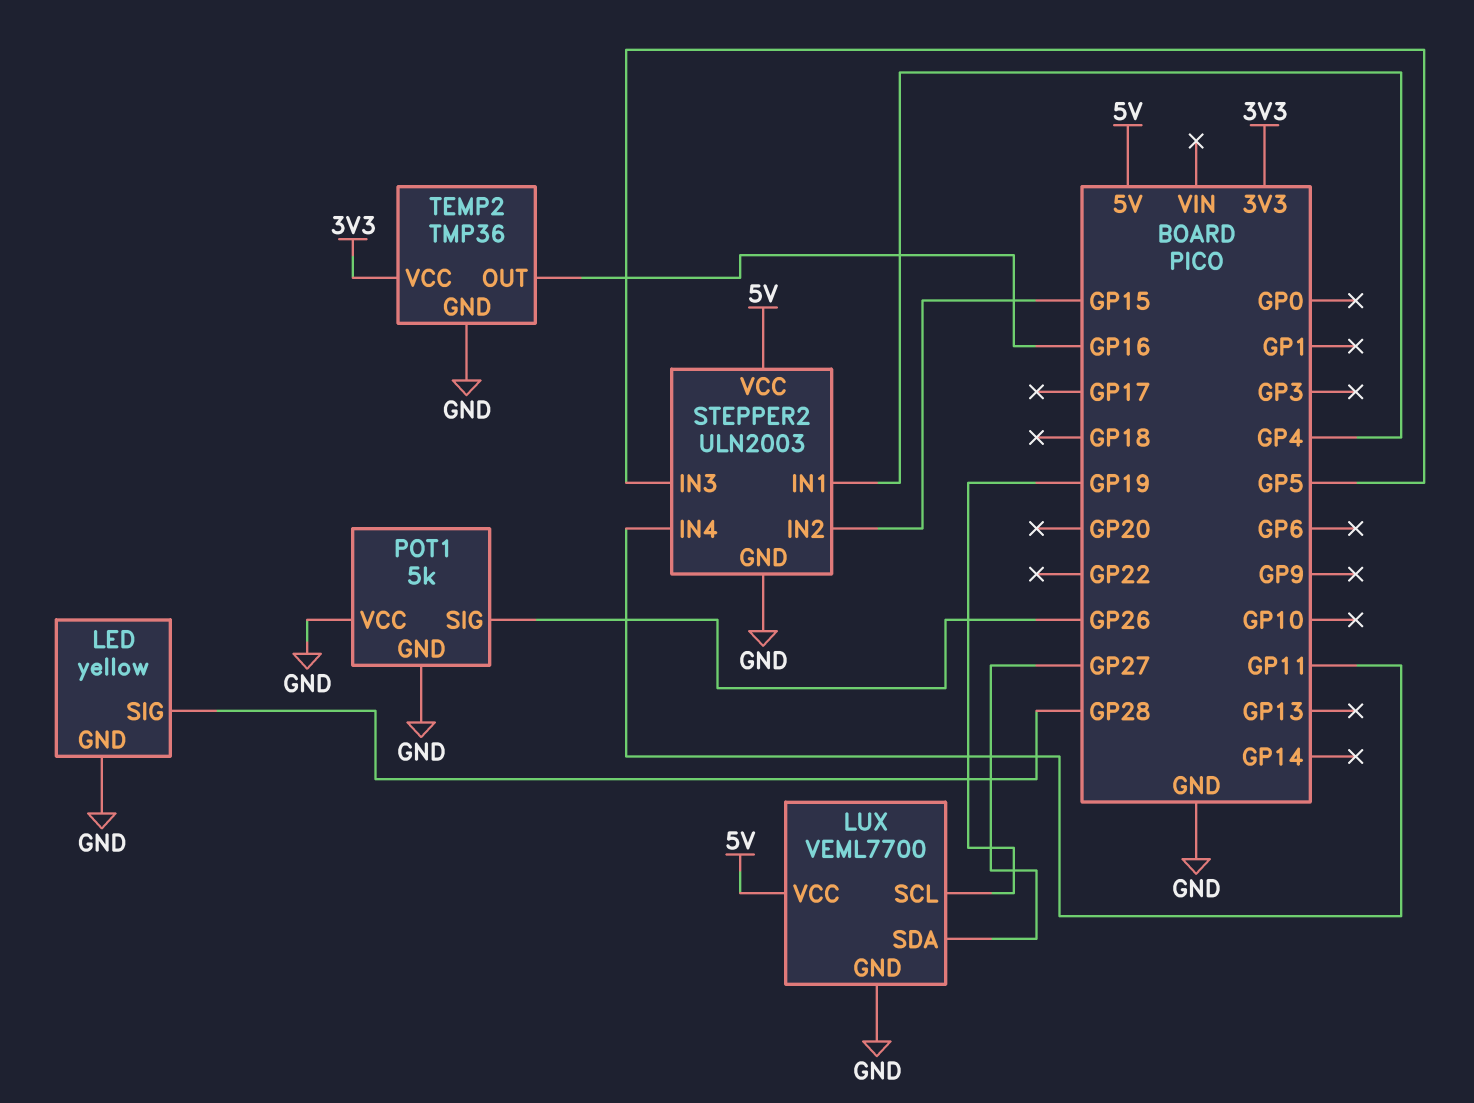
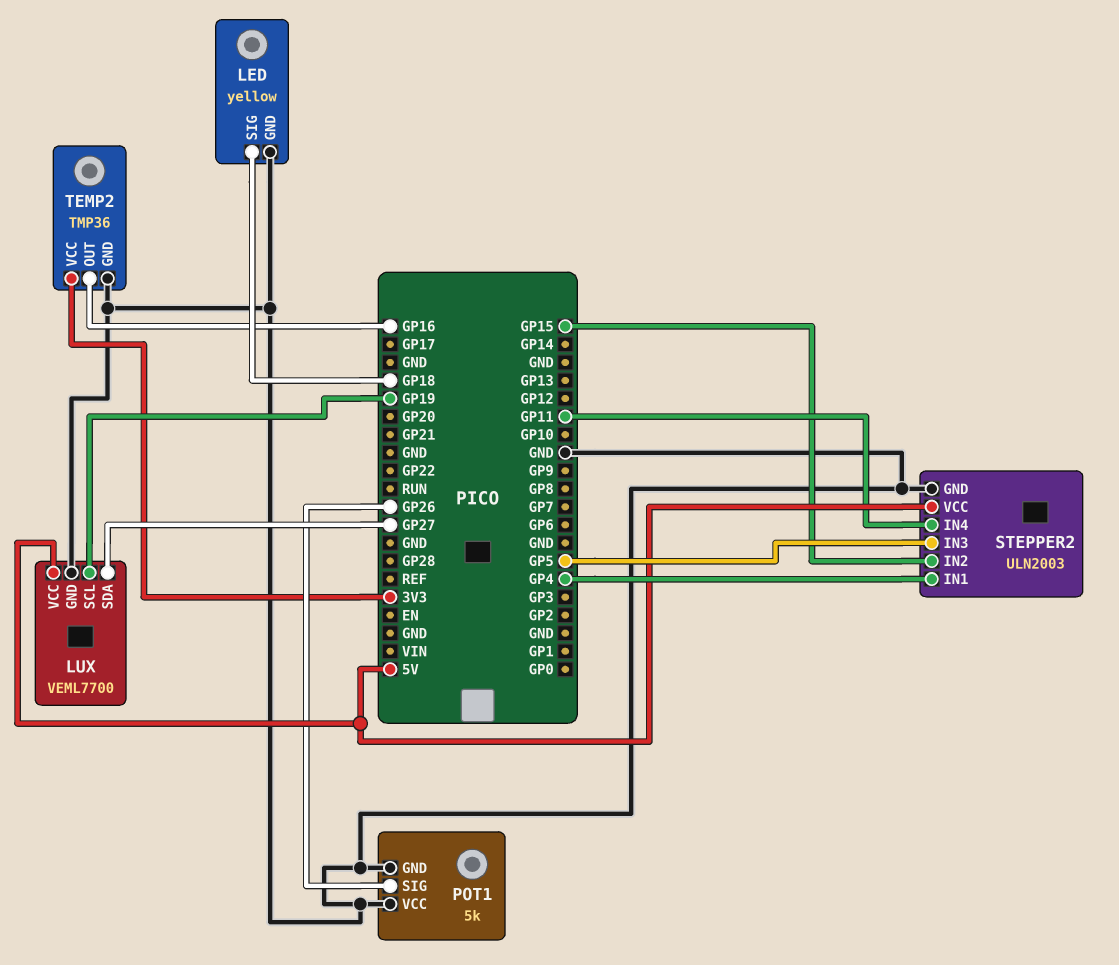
LED pin SIG: GP28 -> GP18

